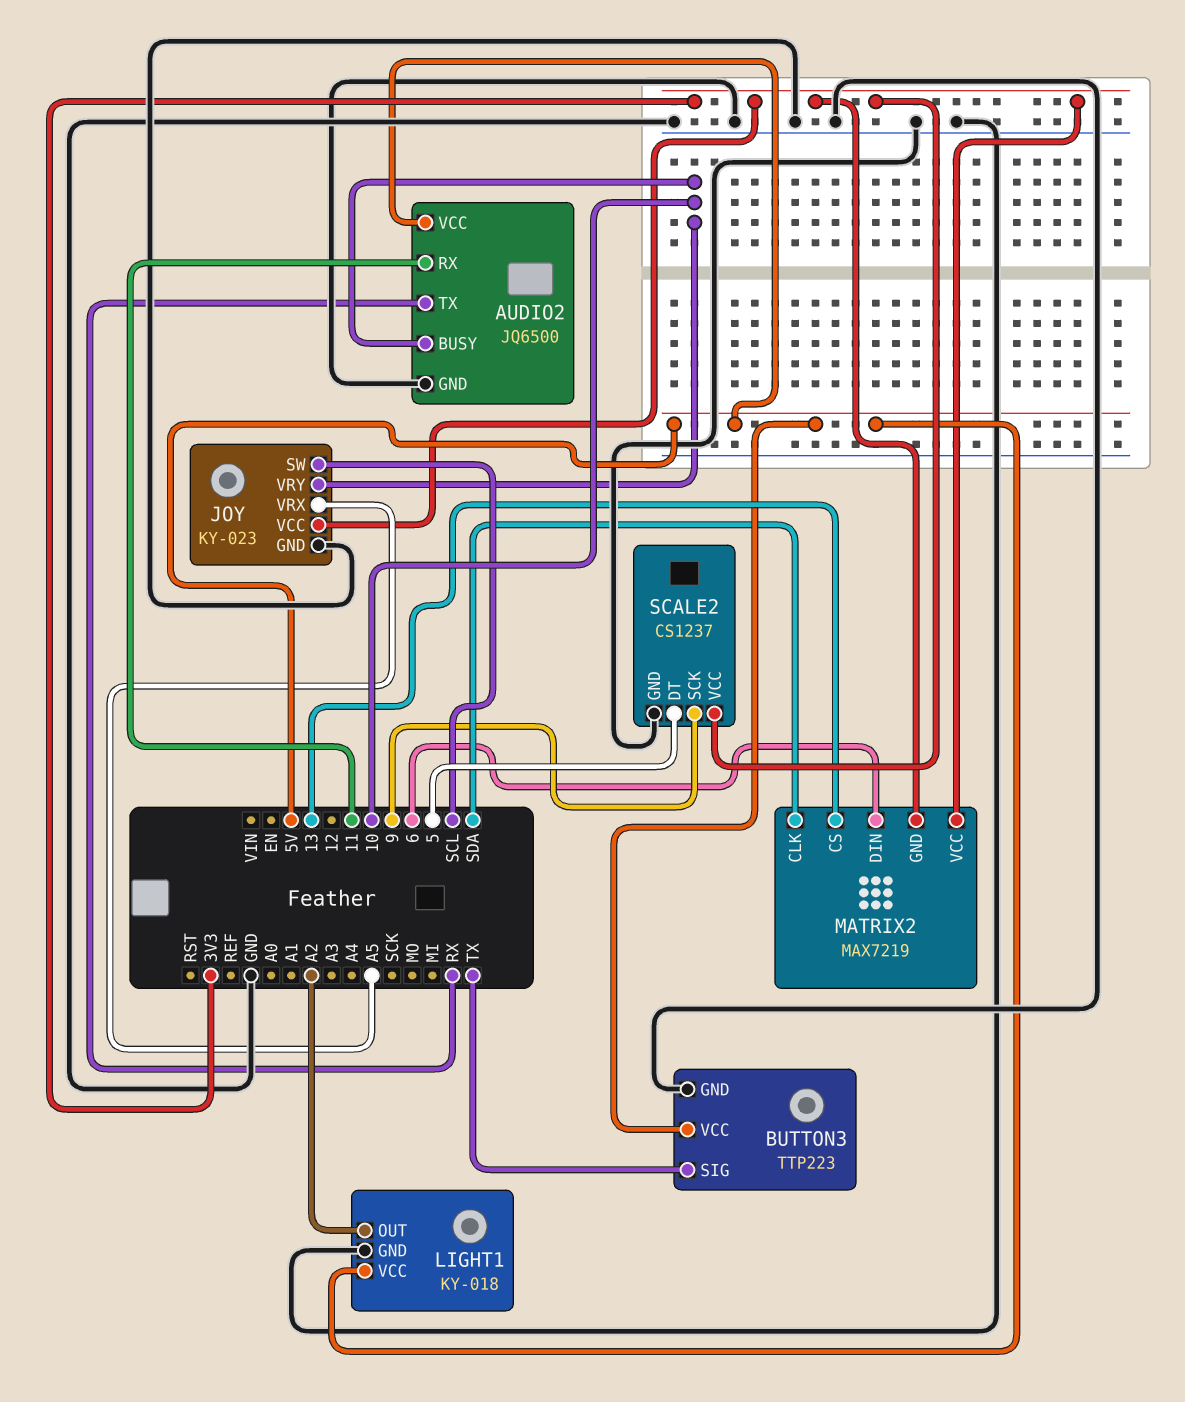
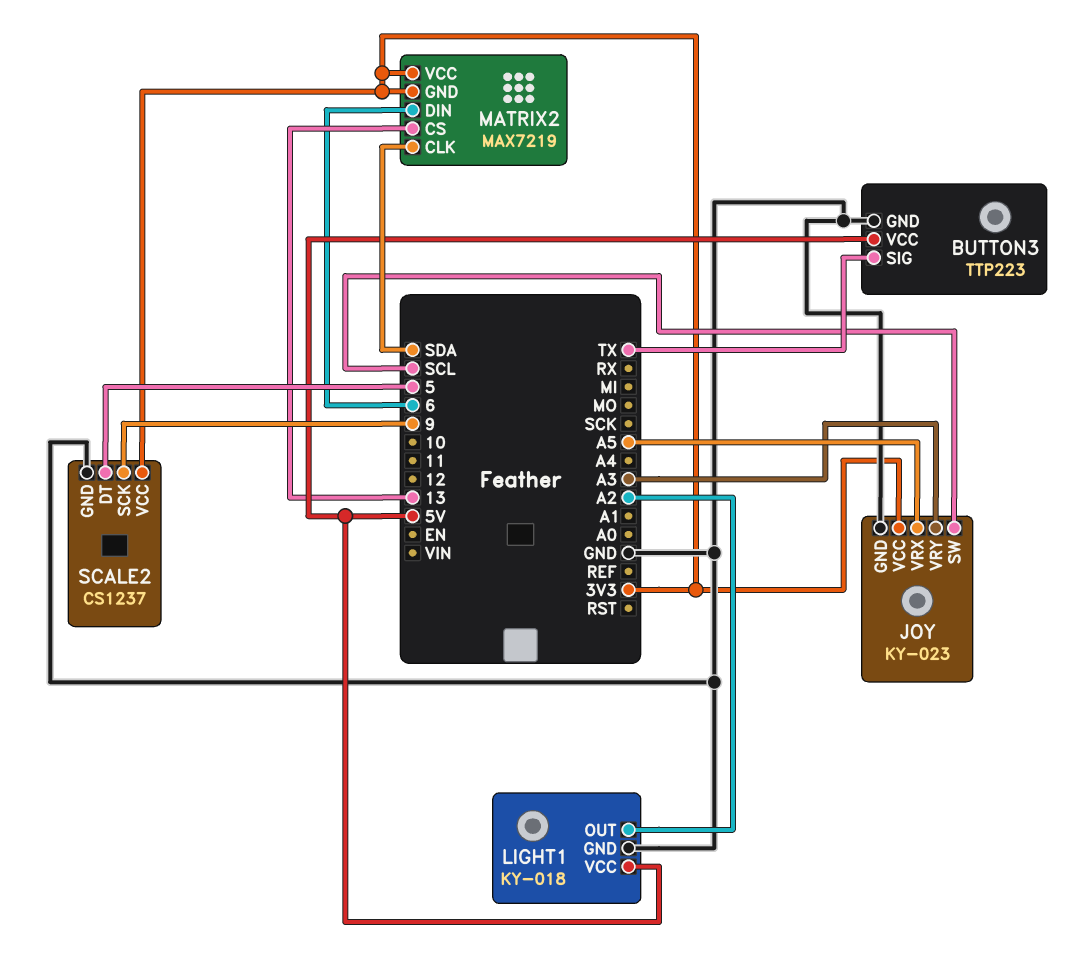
AUDIO2: JQ6500 -> none
AUDIO2 pin BUSY: 10 -> none
AUDIO2 pin GND: GND -> none
AUDIO2 pin RX: 11 -> none
AUDIO2 pin TX: RX -> none
AUDIO2 pin VCC: 5V -> none
JOY pin VRY: 10 -> A3

